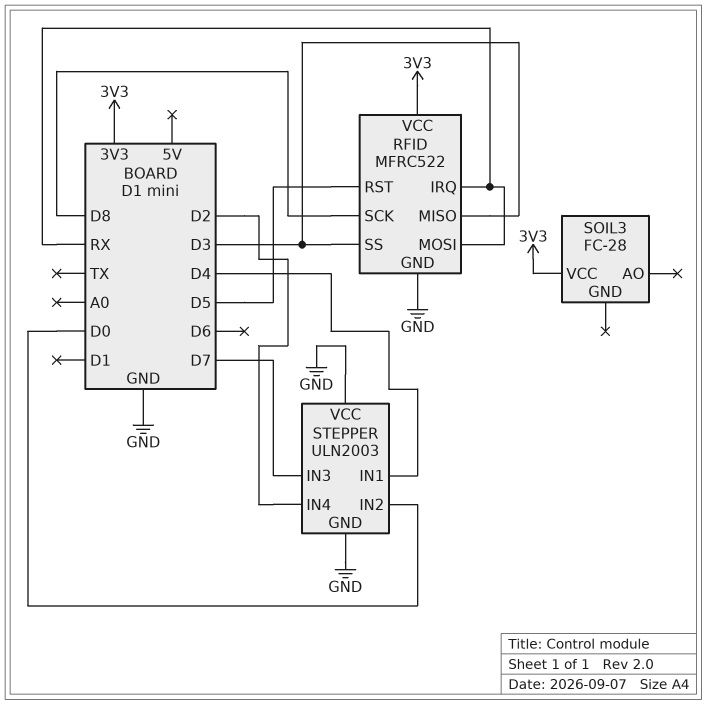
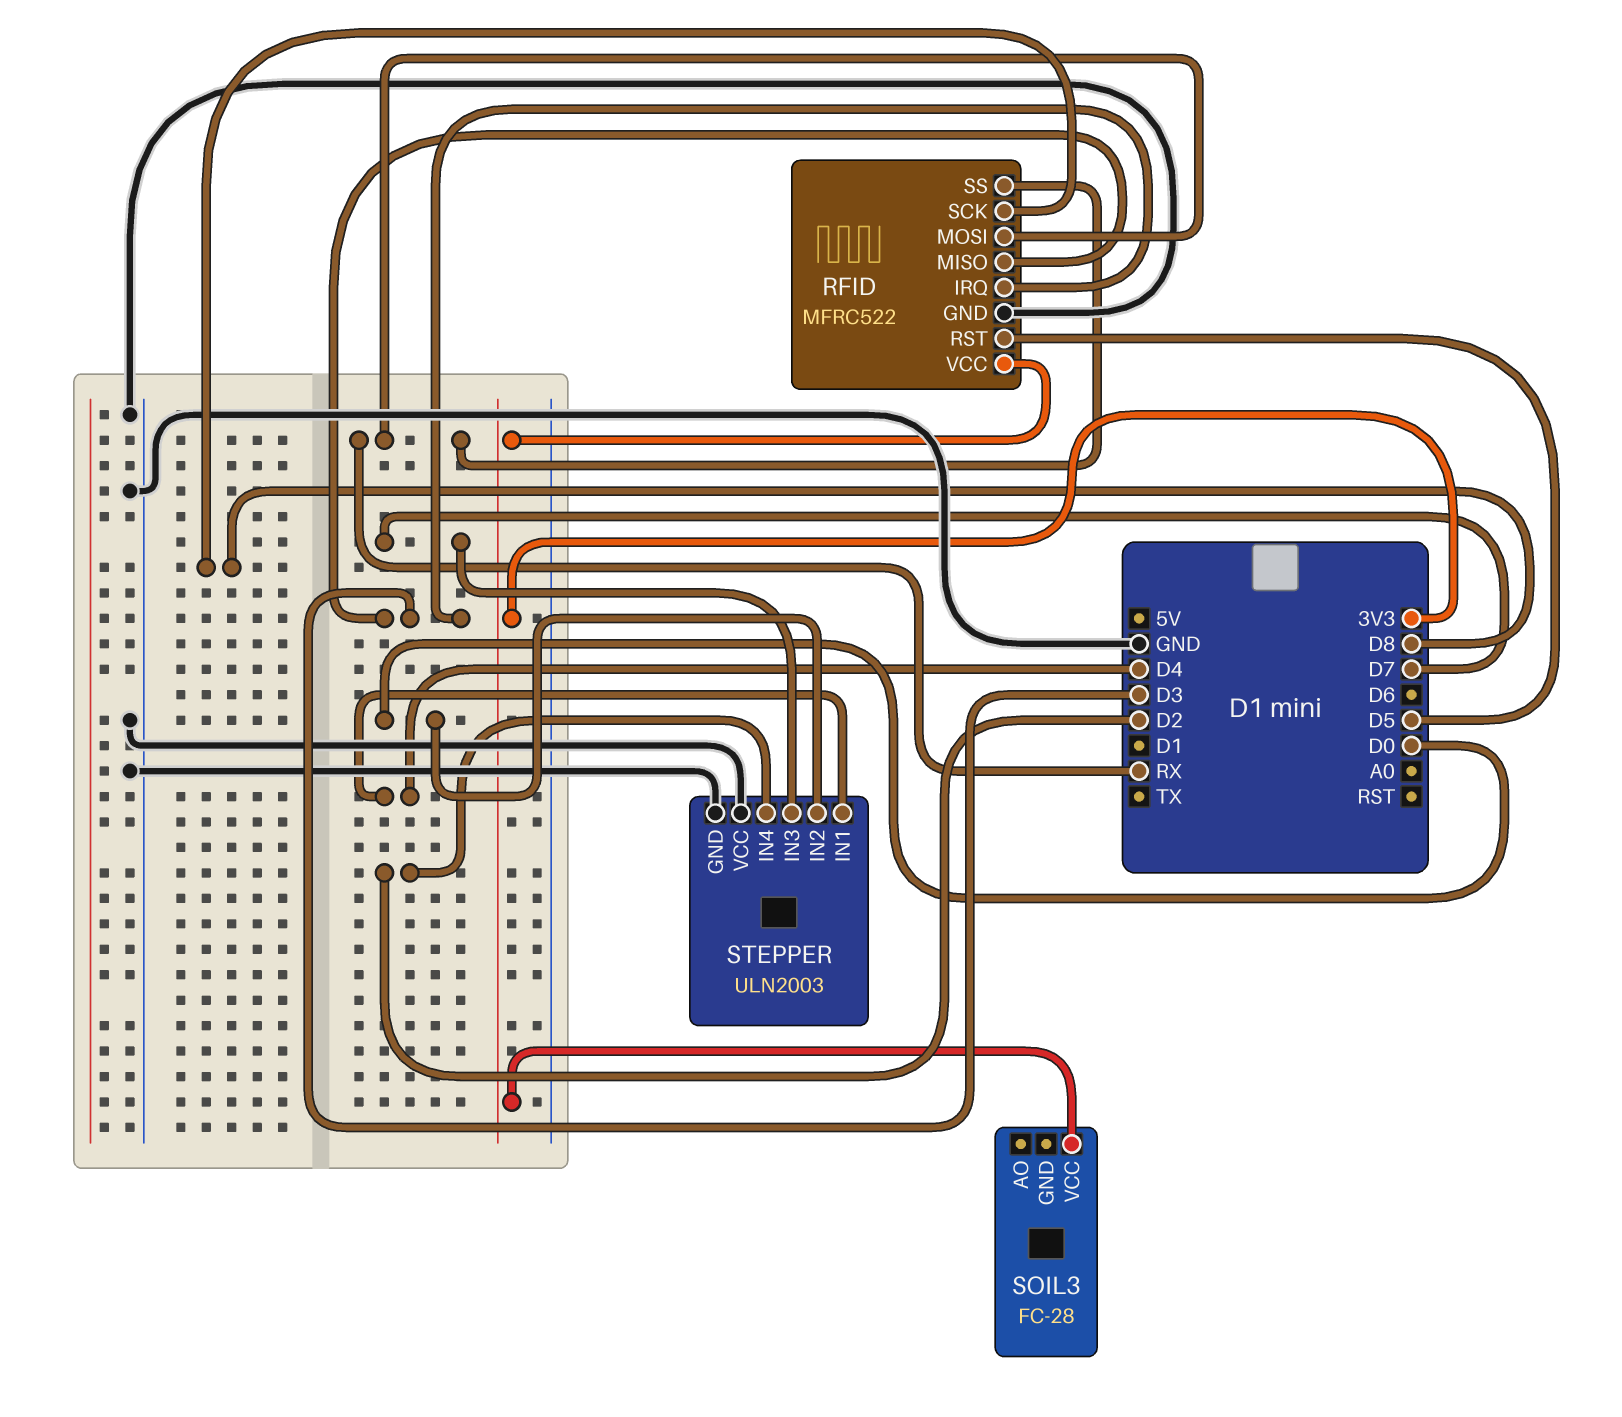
RFID pin IRQ: RX -> D3
RFID pin SS: D3 -> RX

